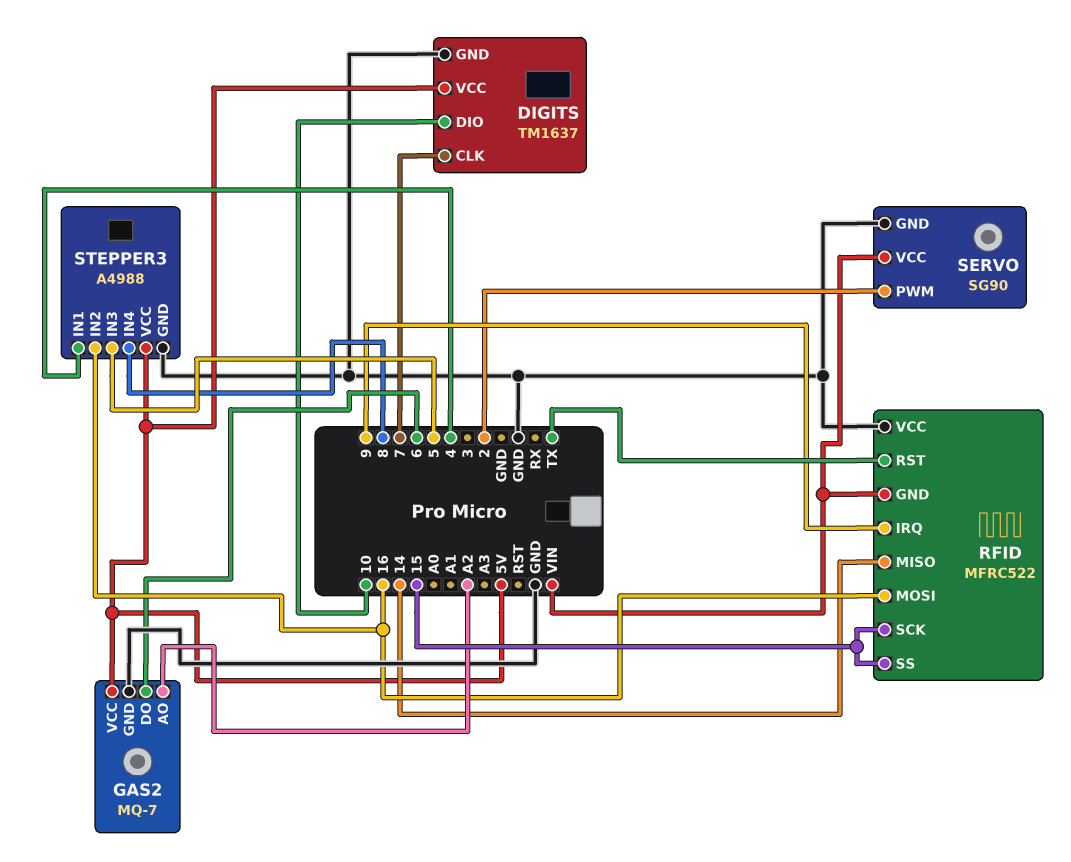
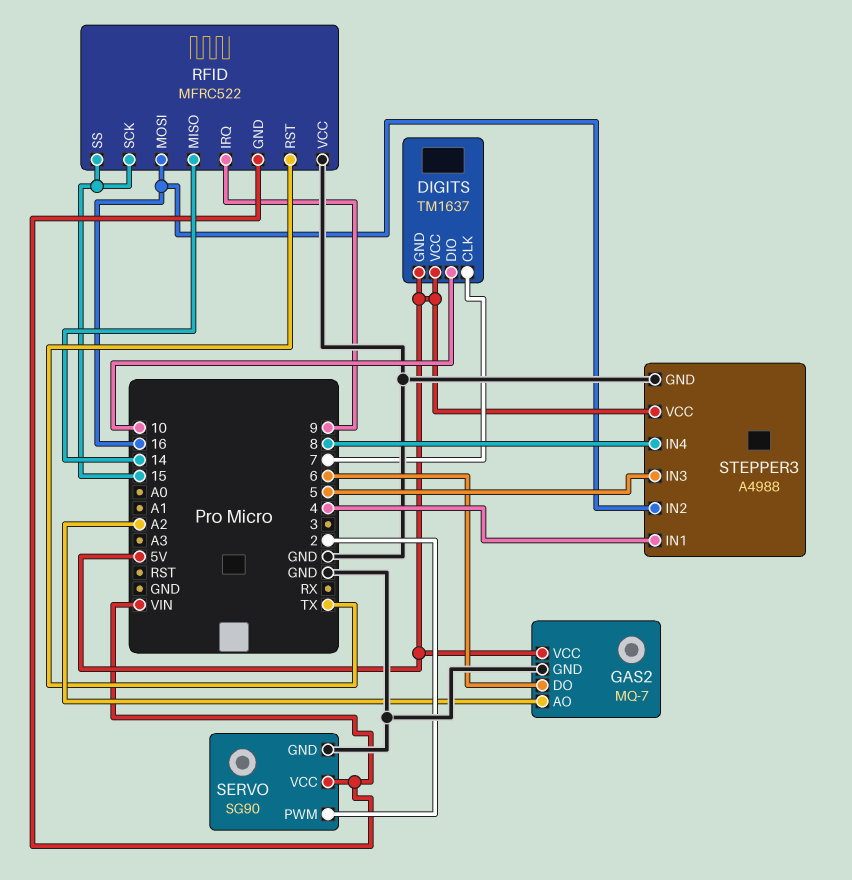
DIGITS pin GND: GND -> 5V

